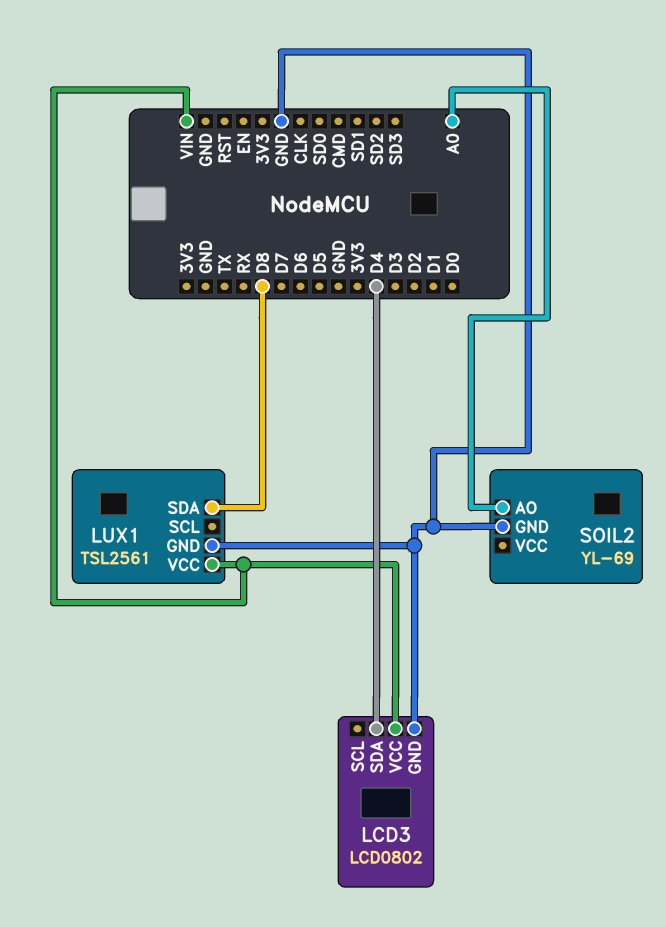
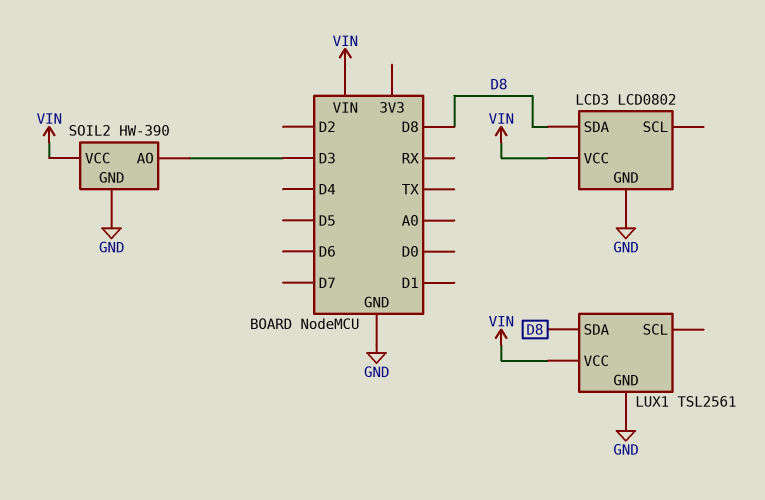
LCD3 pin SDA: D4 -> D8
SOIL2: YL-69 -> HW-390
SOIL2 pin AO: A0 -> D3
SOIL2 pin VCC: none -> VIN

